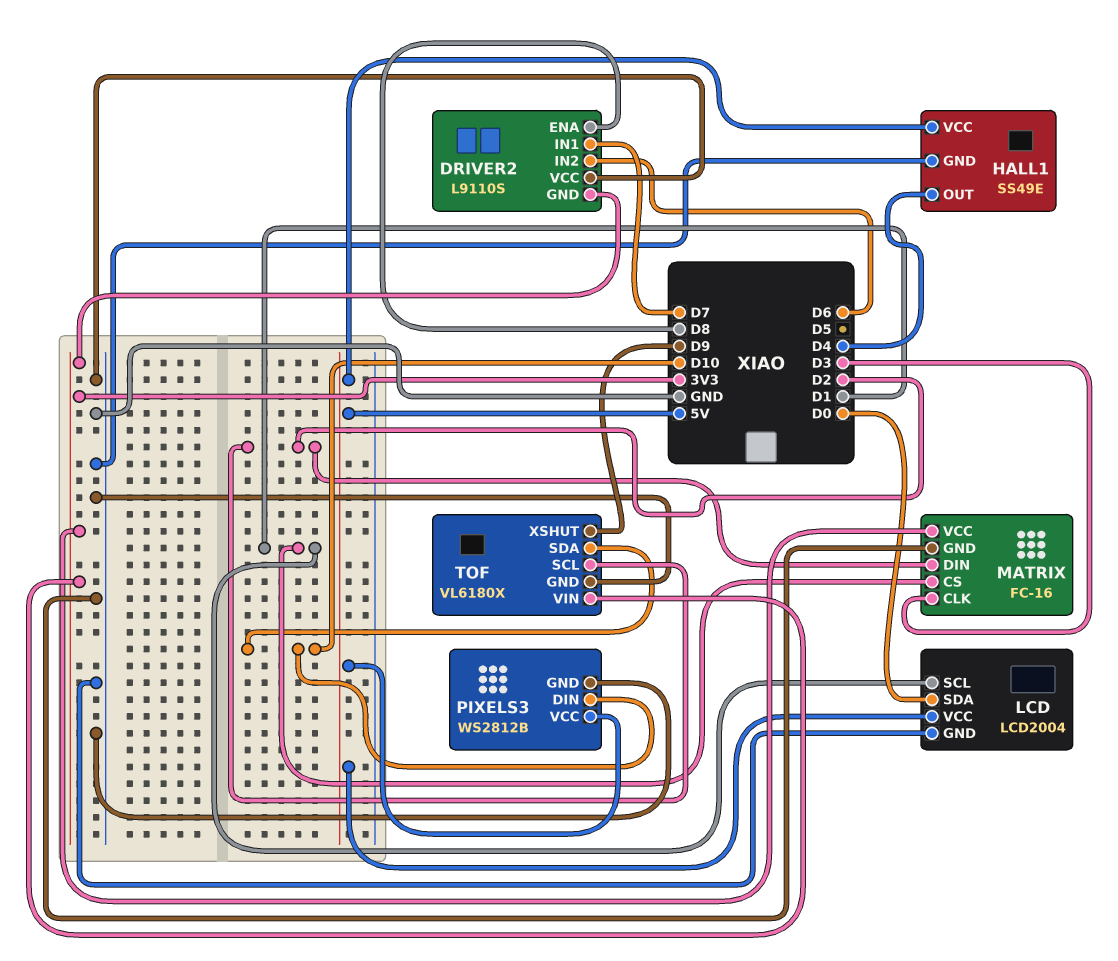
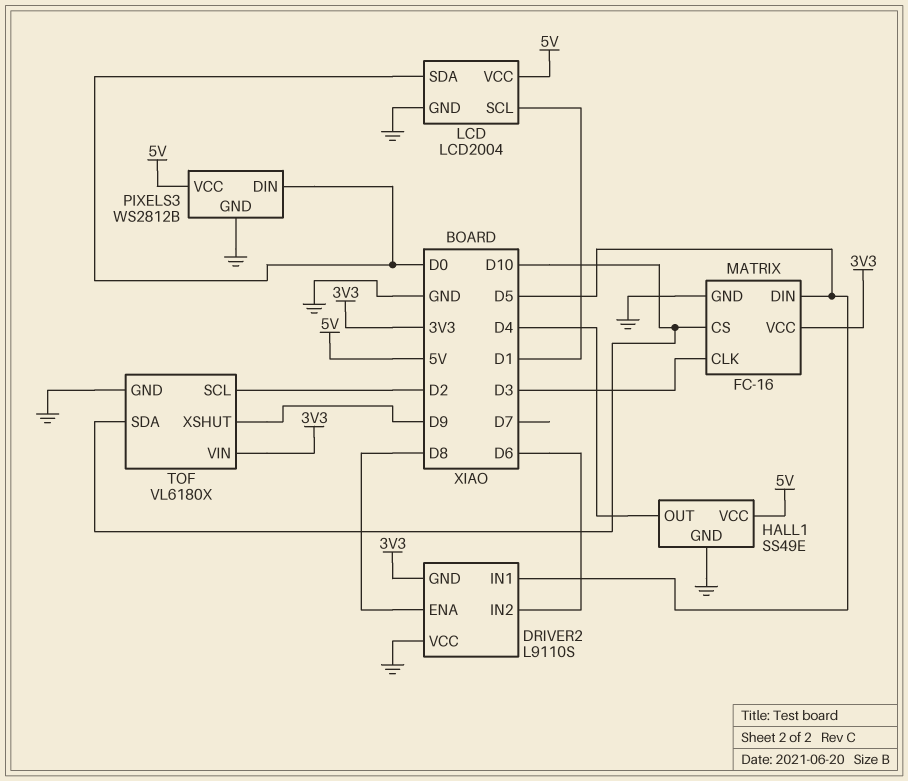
DRIVER2 pin IN1: D7 -> D5
MATRIX pin CS: D1 -> D10
MATRIX pin DIN: D2 -> D5
PIXELS3 pin DIN: D10 -> D0

